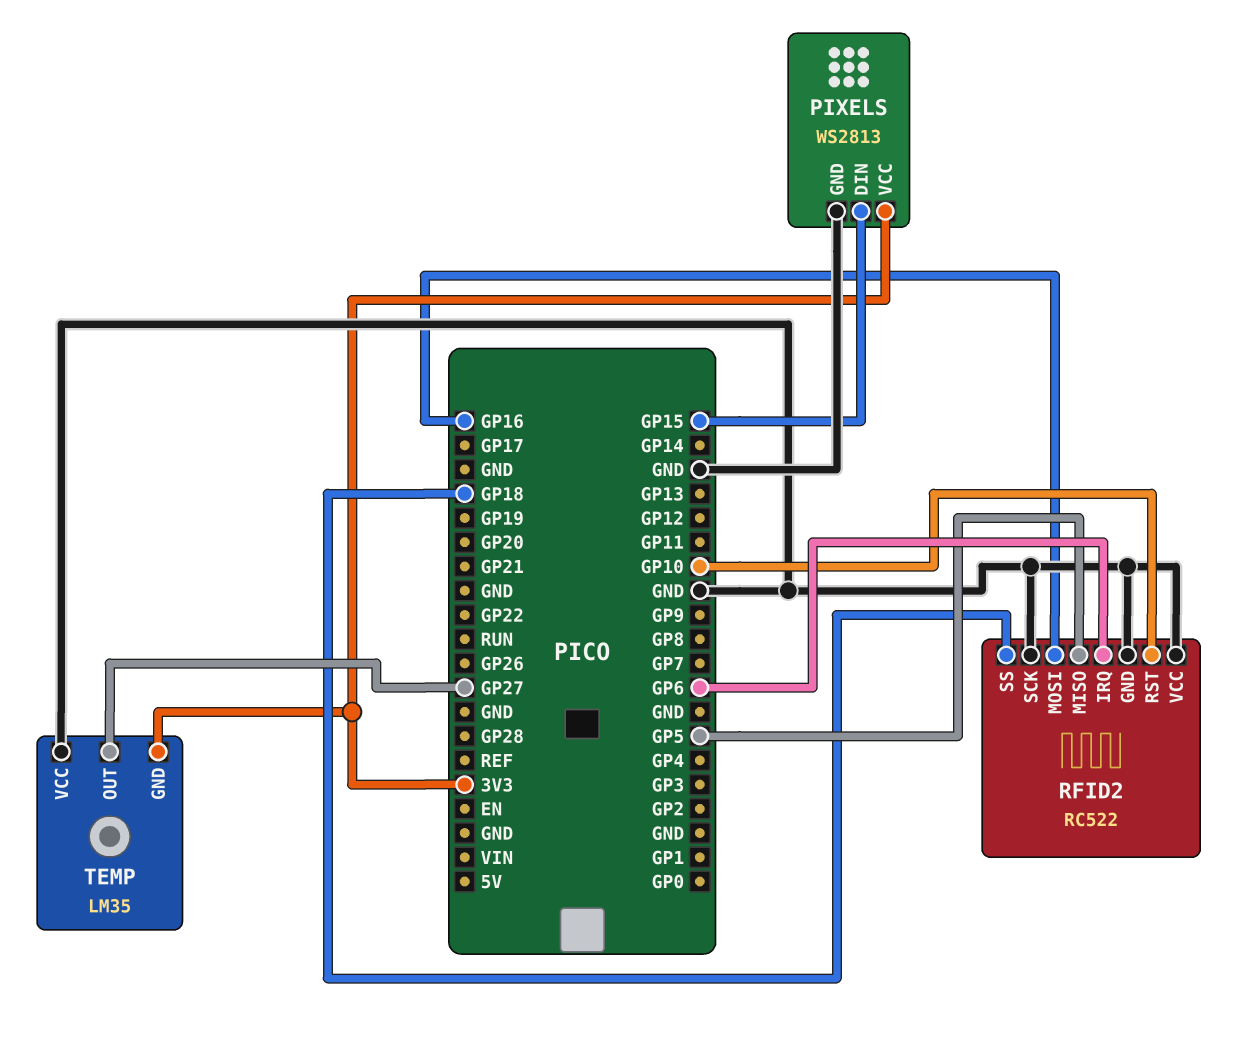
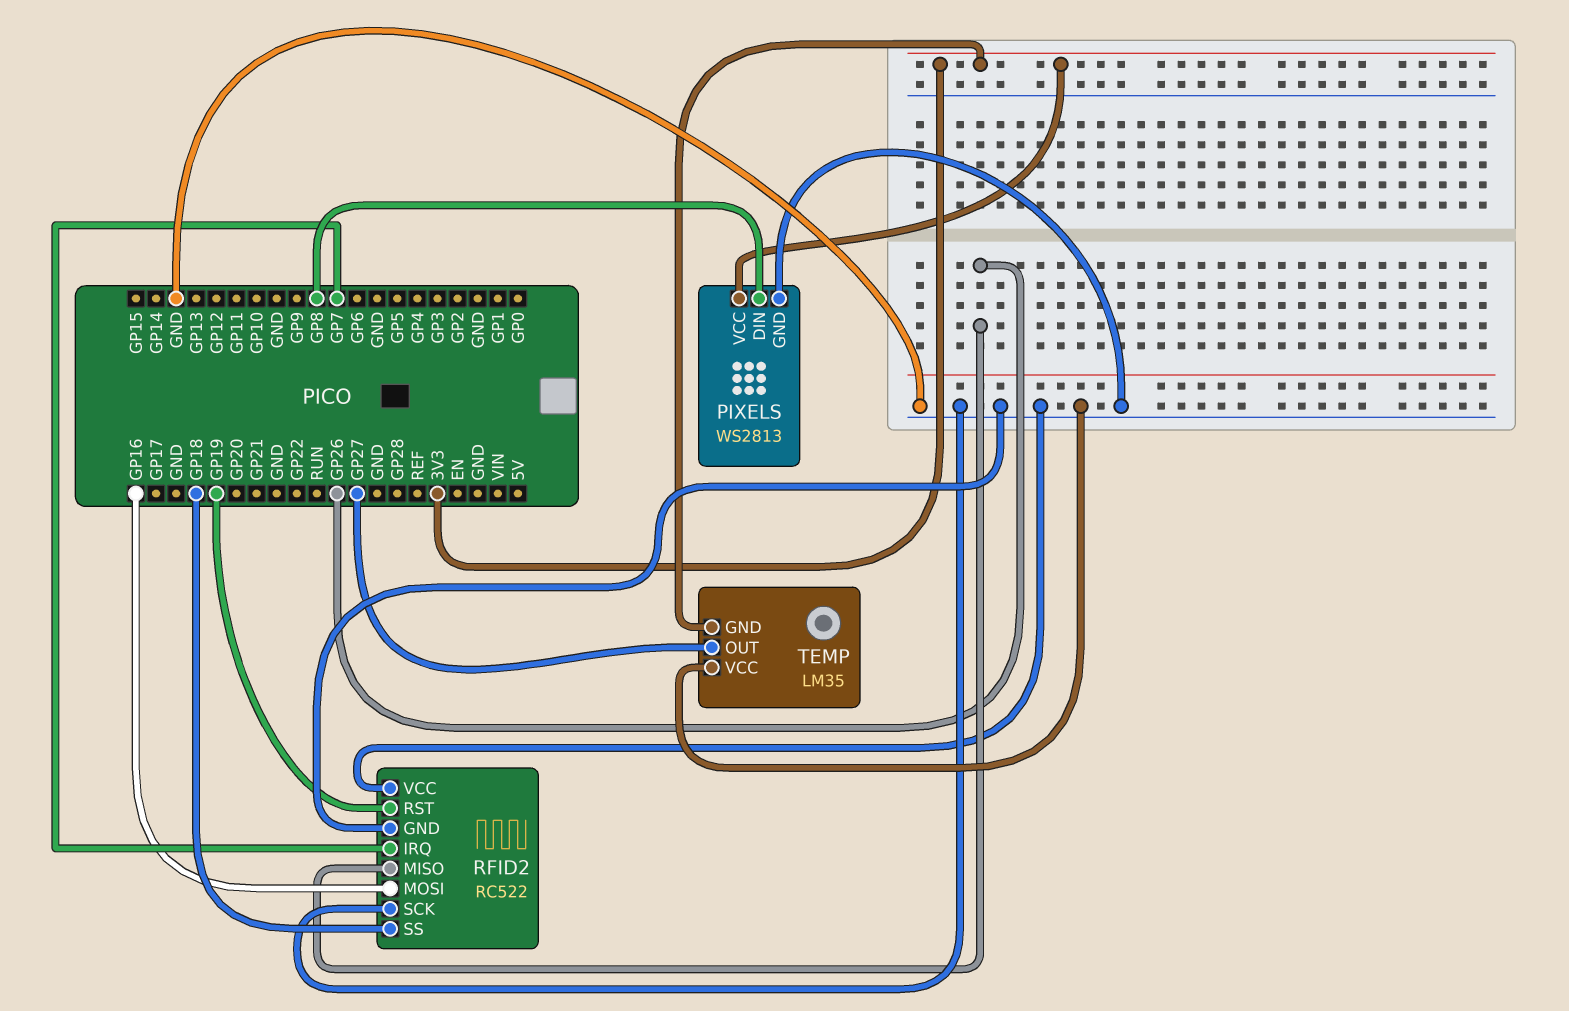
PIXELS pin DIN: GP15 -> GP8
RFID2 pin IRQ: GP6 -> GP7
RFID2 pin MISO: GP5 -> GP26
RFID2 pin RST: GP10 -> GP19

